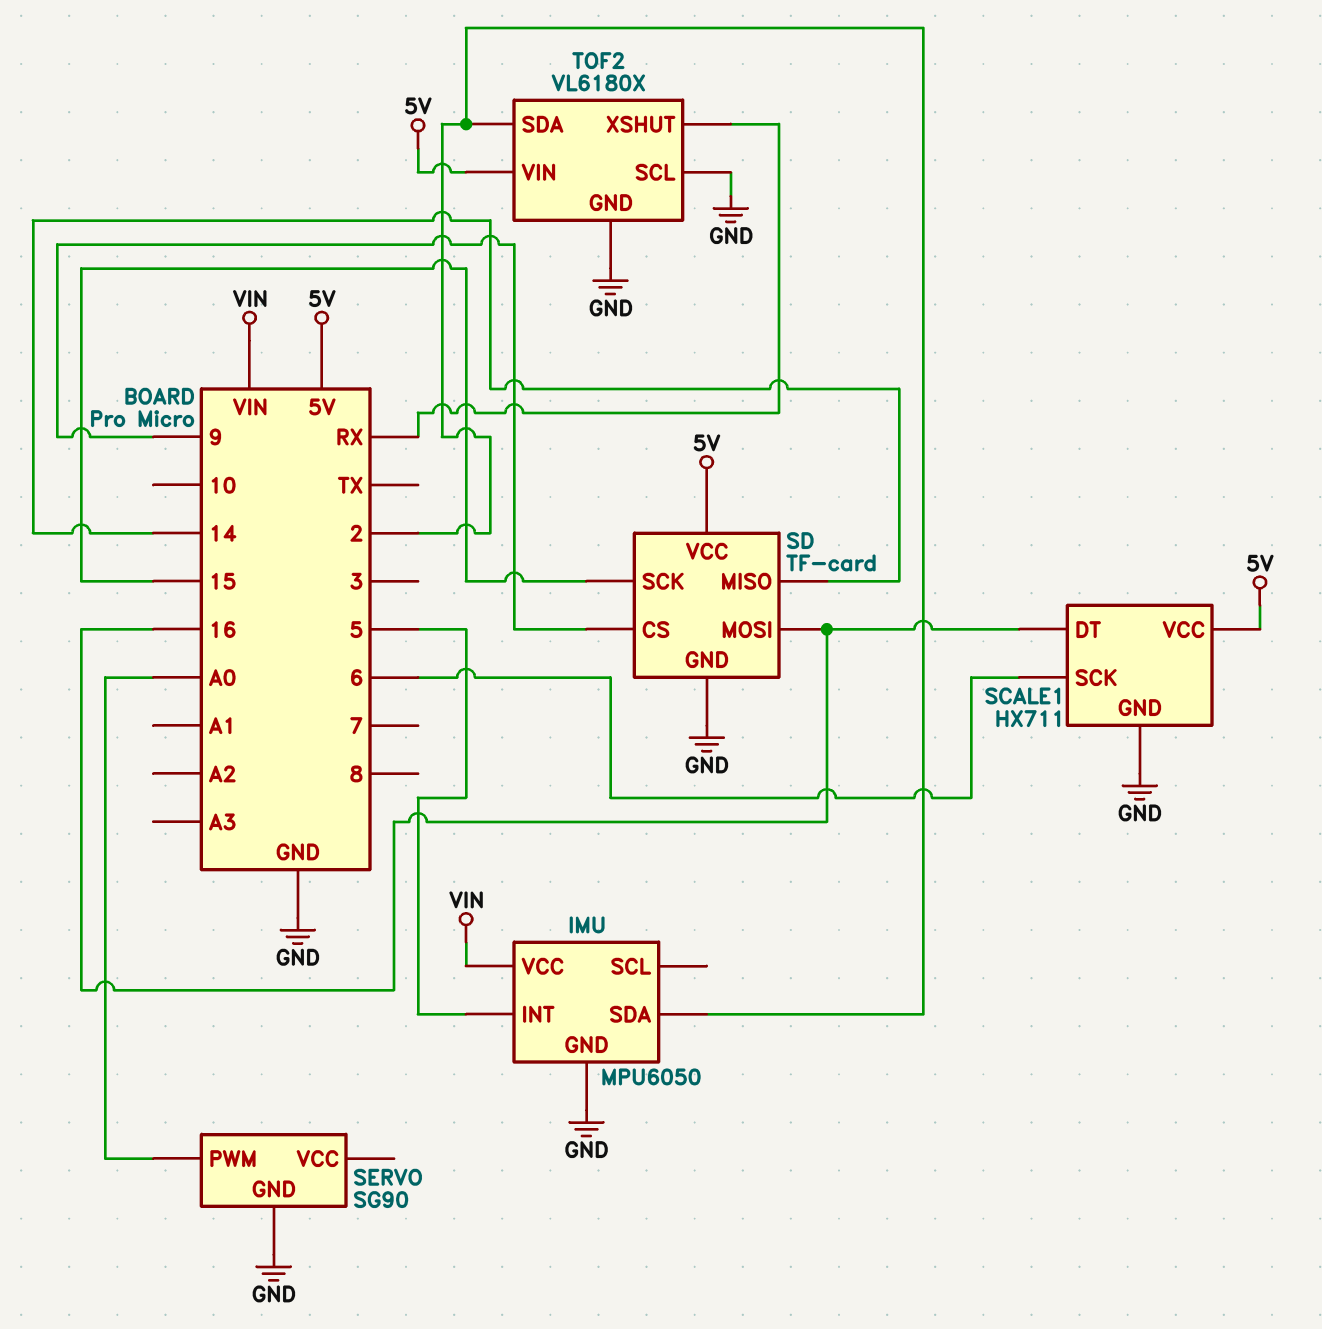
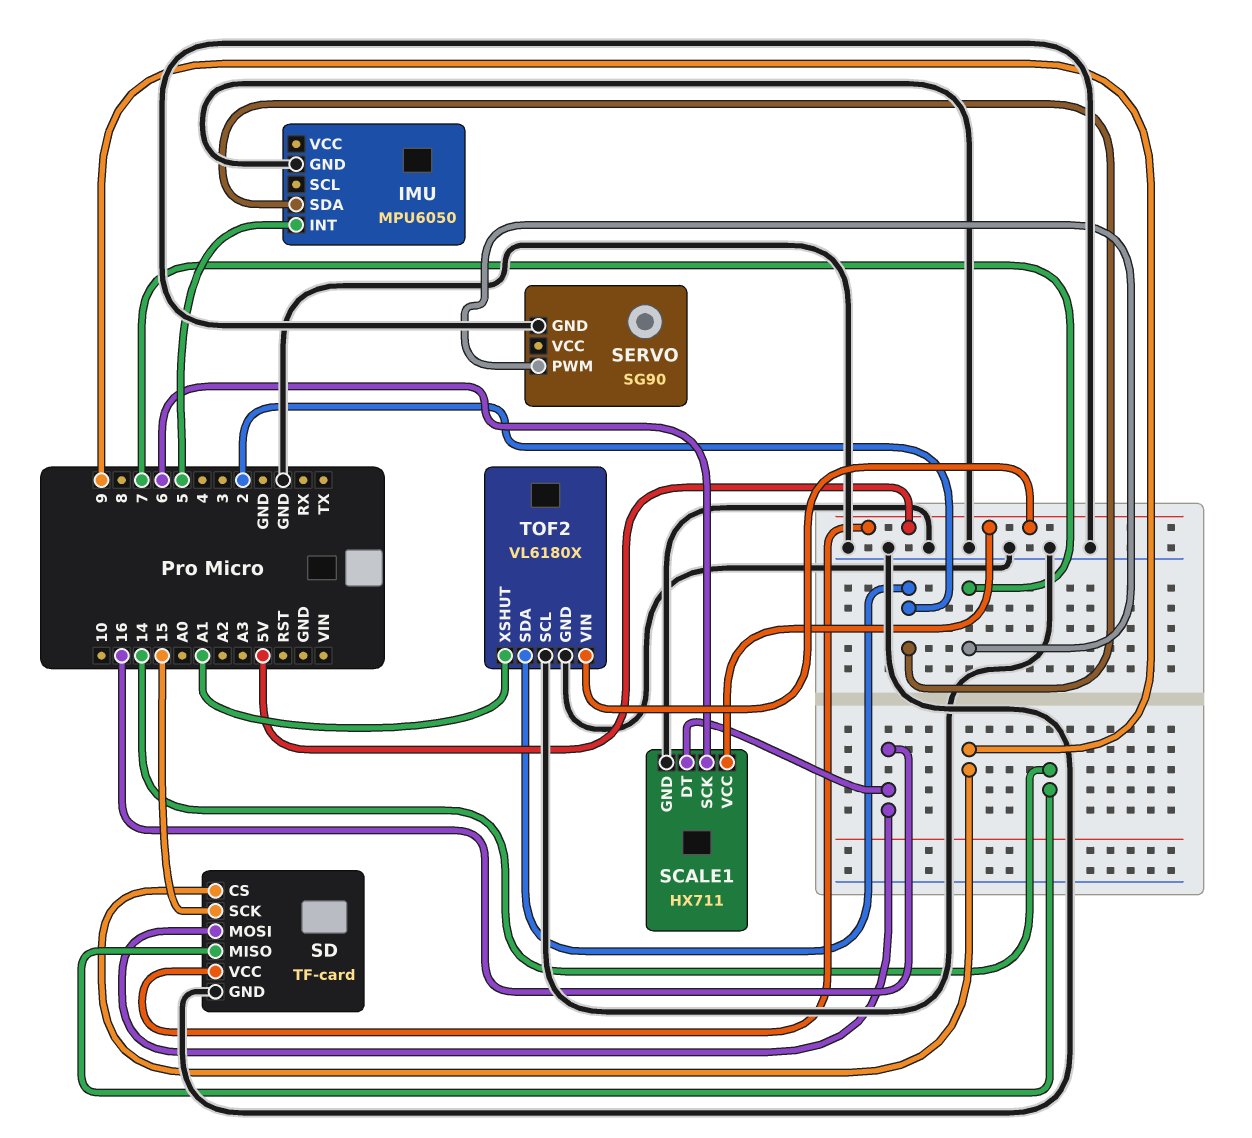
IMU pin VCC: VIN -> none
SERVO pin PWM: A0 -> 7
TOF2 pin XSHUT: RX -> A1

